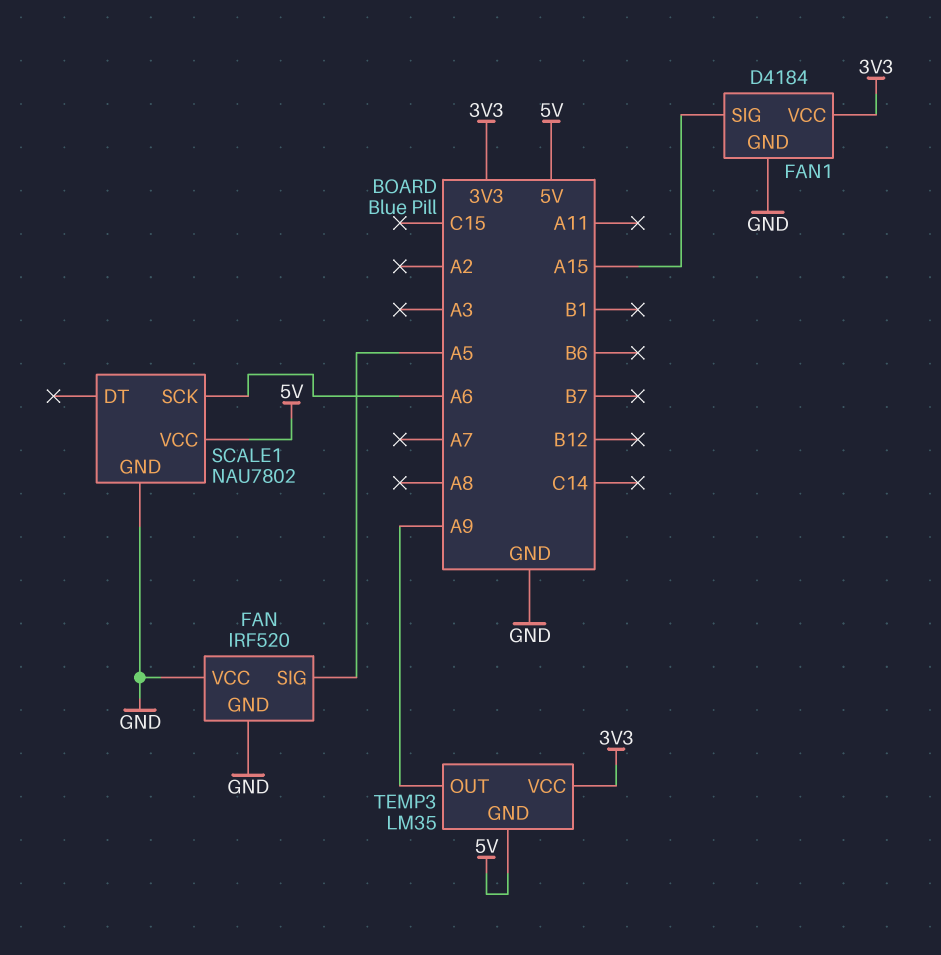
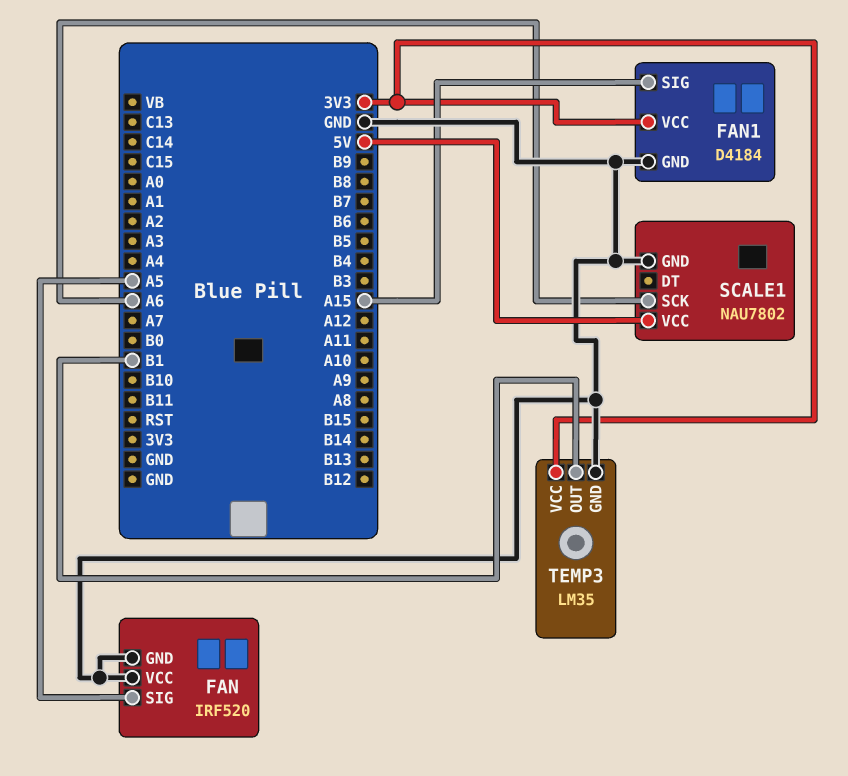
TEMP3 pin GND: 5V -> GND
TEMP3 pin OUT: A9 -> B1

